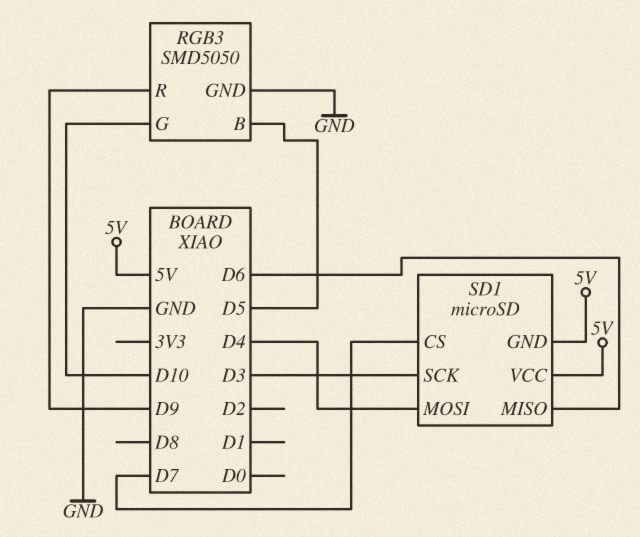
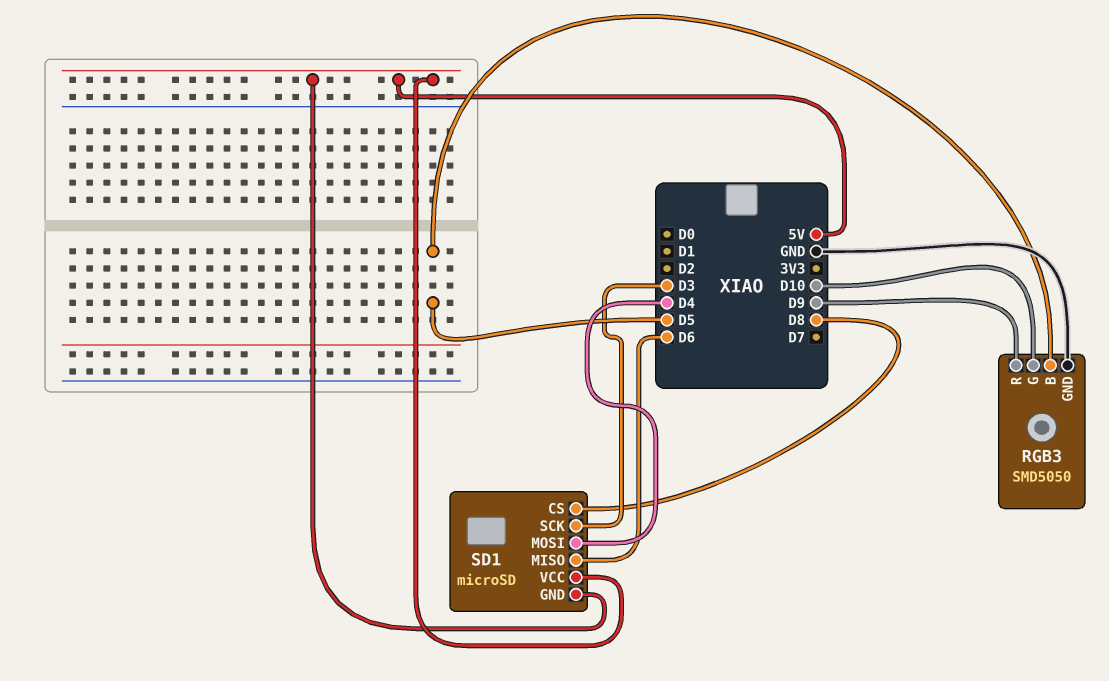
SD1 pin CS: D7 -> D8

